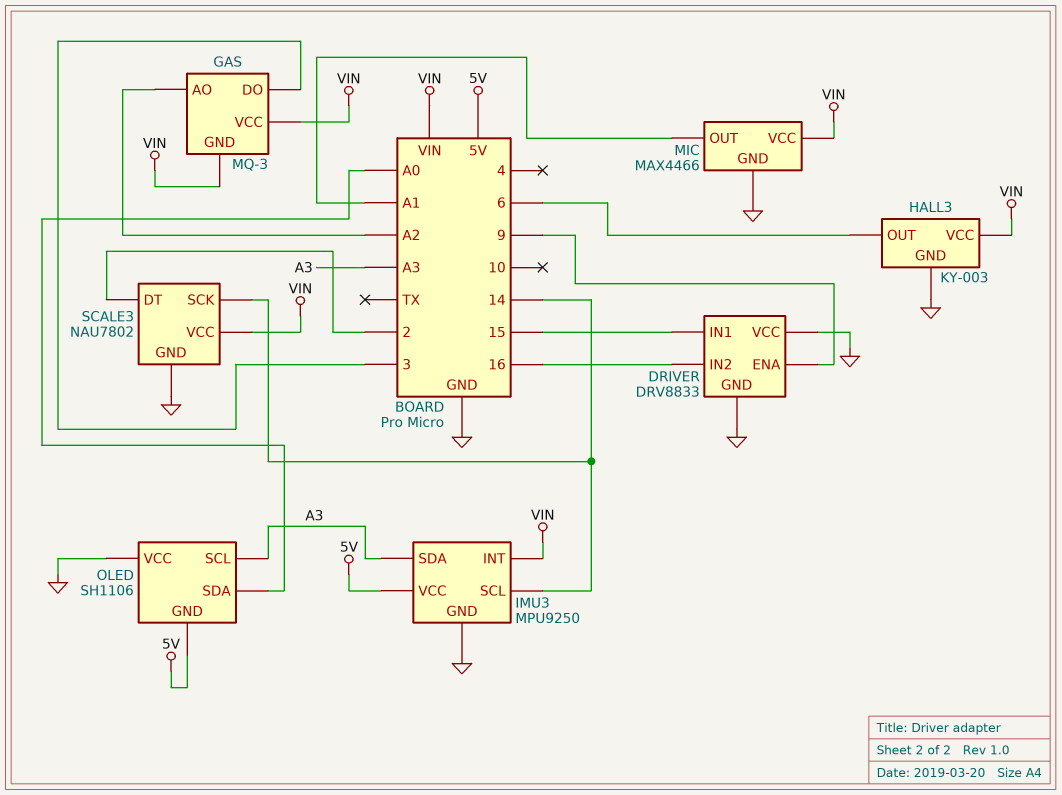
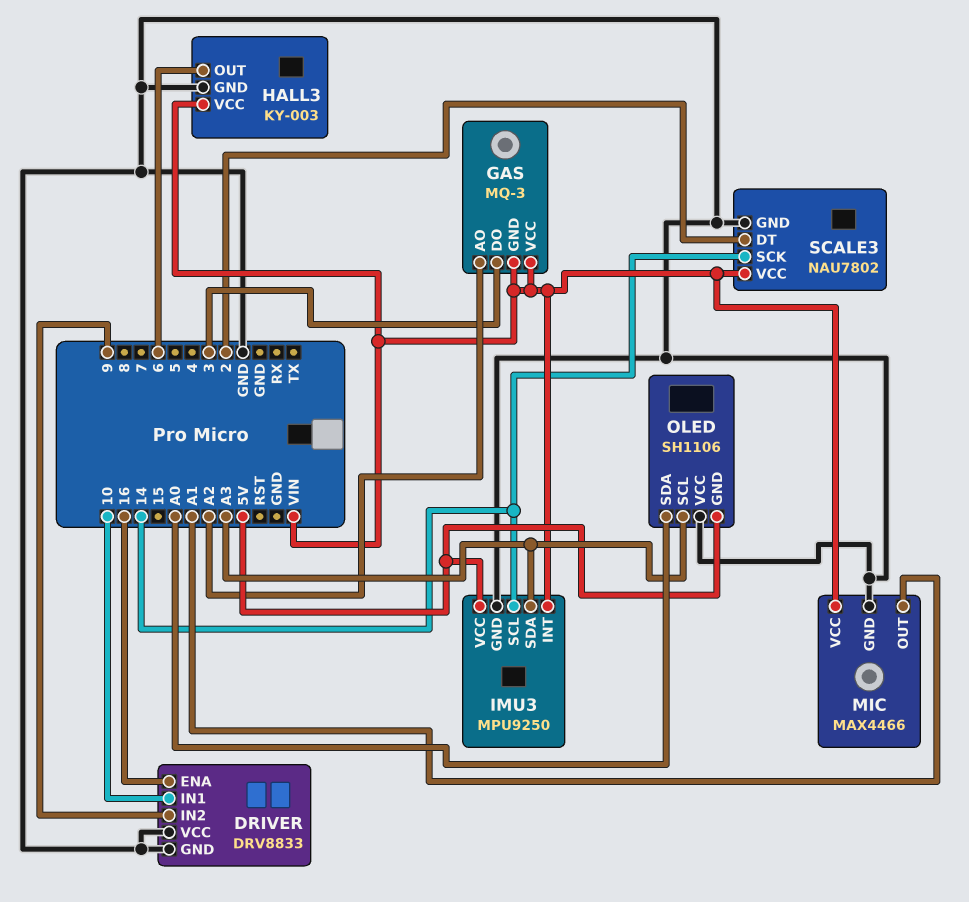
DRIVER pin ENA: 9 -> 16
DRIVER pin IN1: 15 -> 10
DRIVER pin IN2: 16 -> 9

